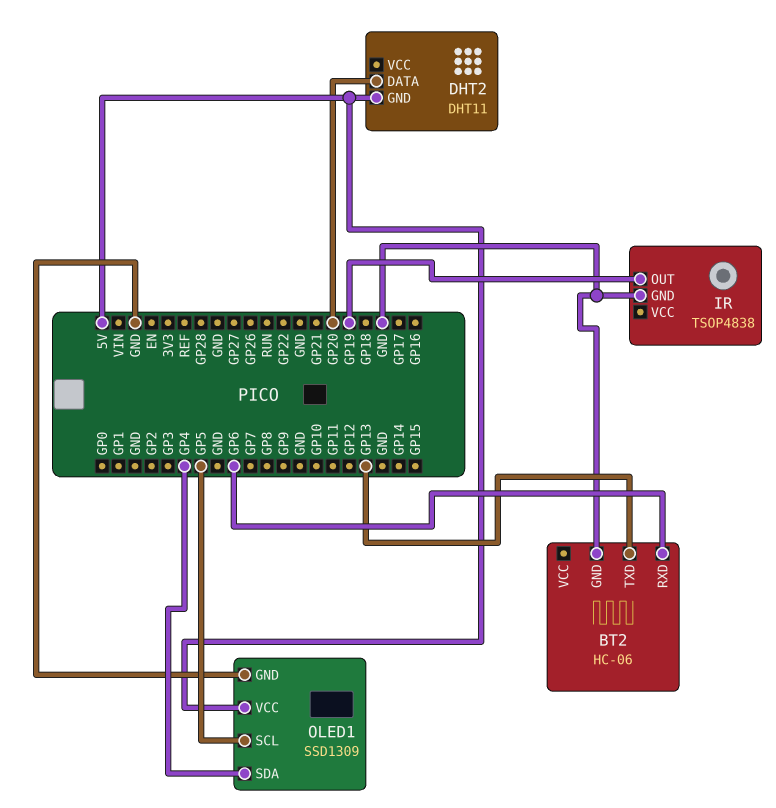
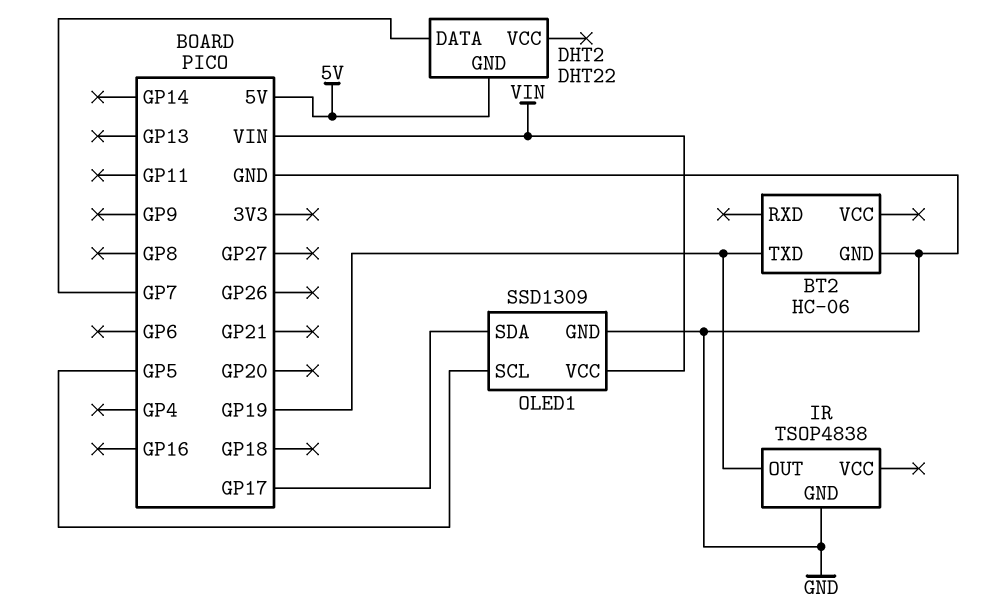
BT2 pin RXD: GP6 -> none
BT2 pin TXD: GP13 -> GP19
DHT2: DHT11 -> DHT22
DHT2 pin DATA: GP20 -> GP7
OLED1 pin SDA: GP4 -> GP17
OLED1 pin VCC: 5V -> VIN

